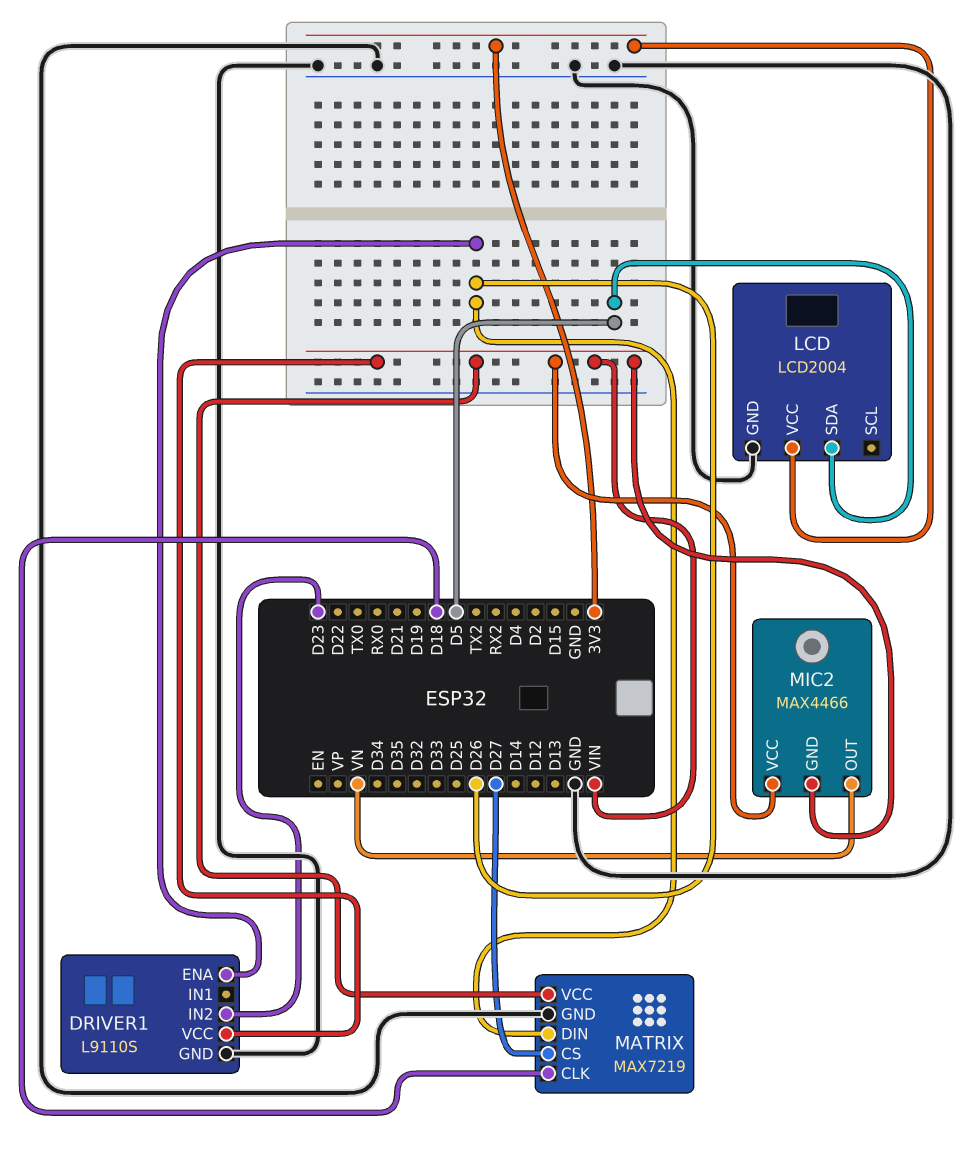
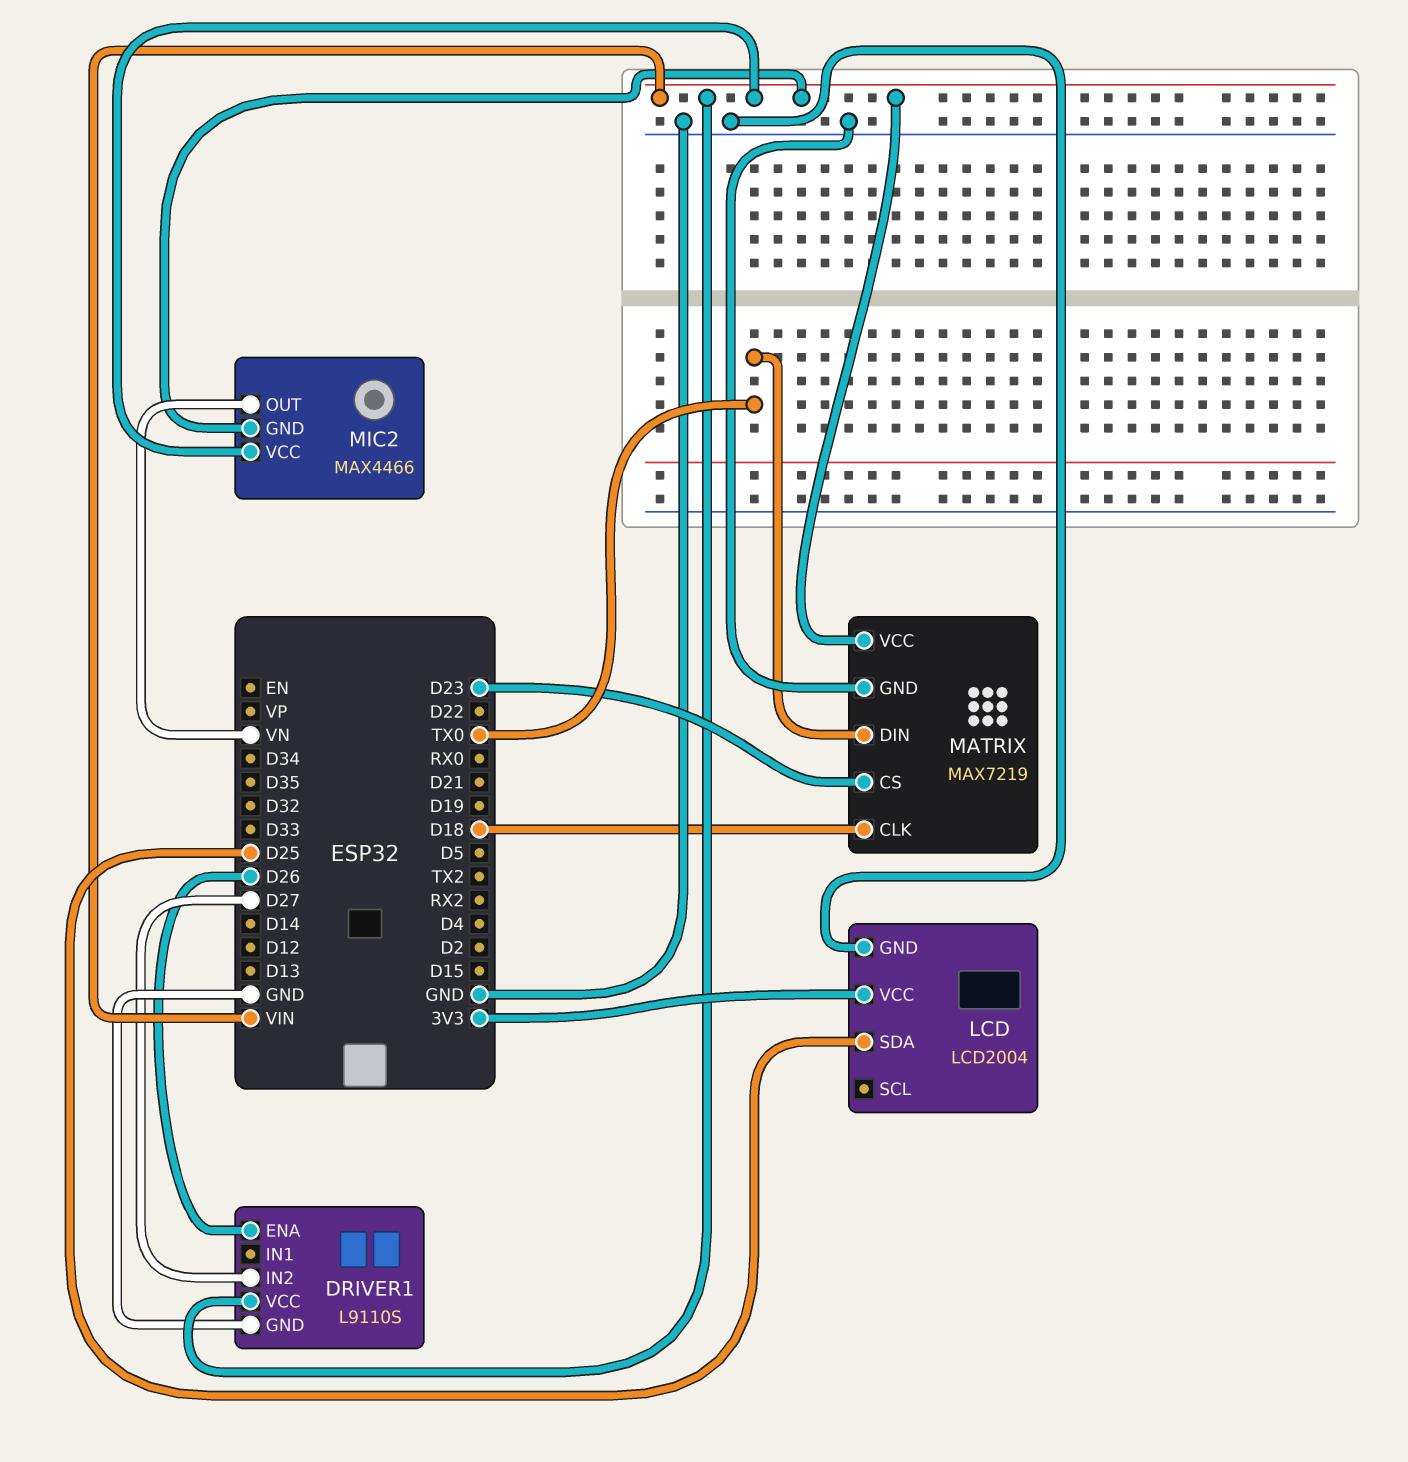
DRIVER1 pin IN2: D23 -> D27
LCD pin SDA: D5 -> D25
MATRIX pin CS: D27 -> D23
MATRIX pin DIN: D26 -> TX0

